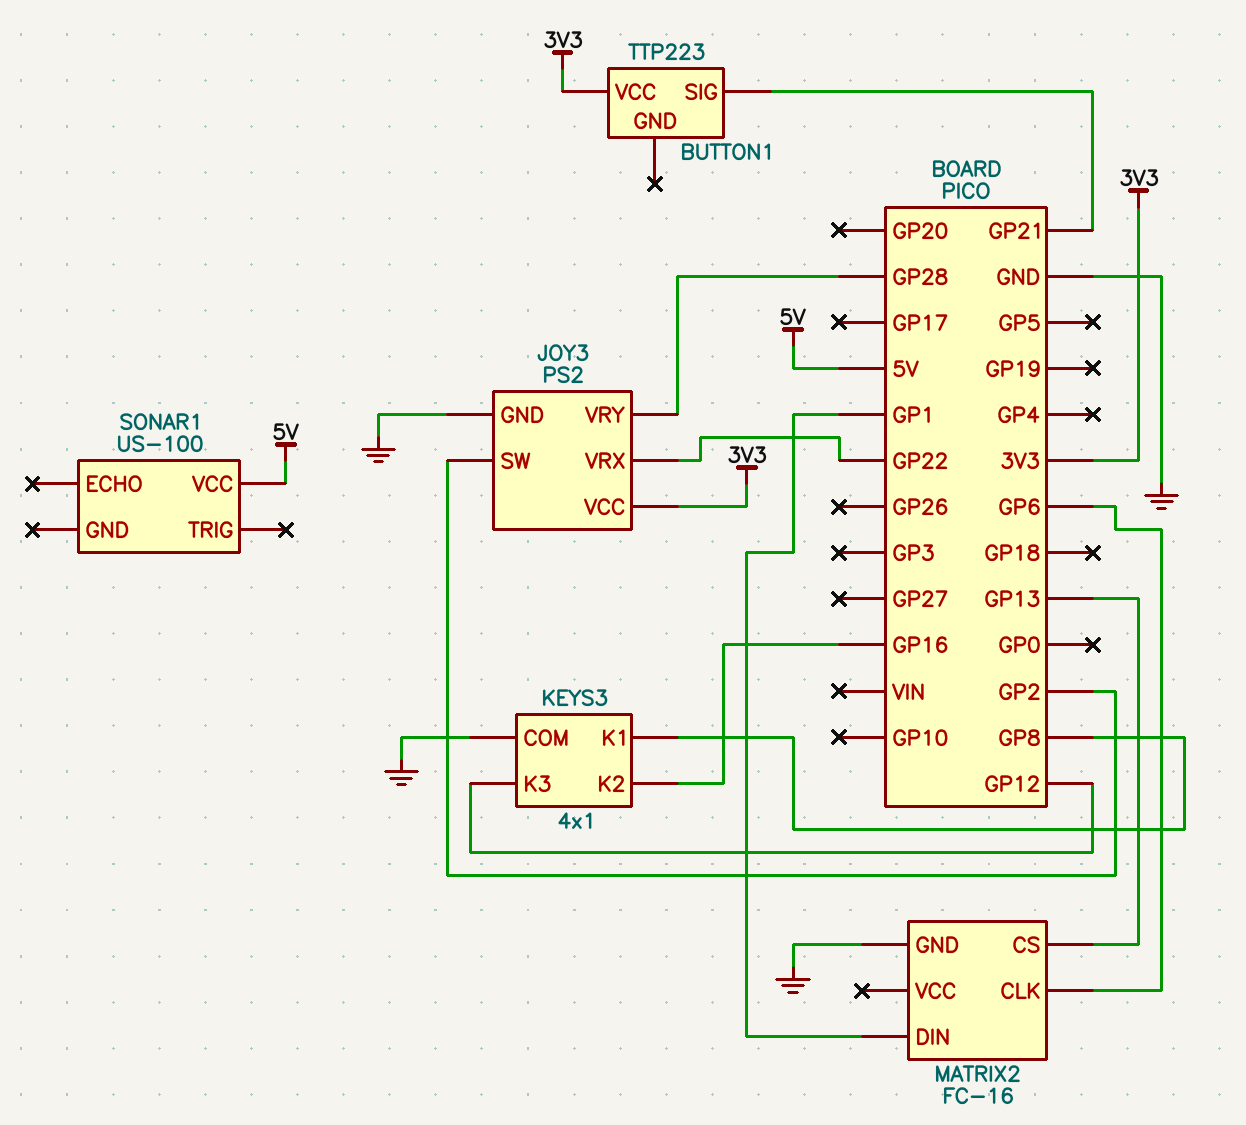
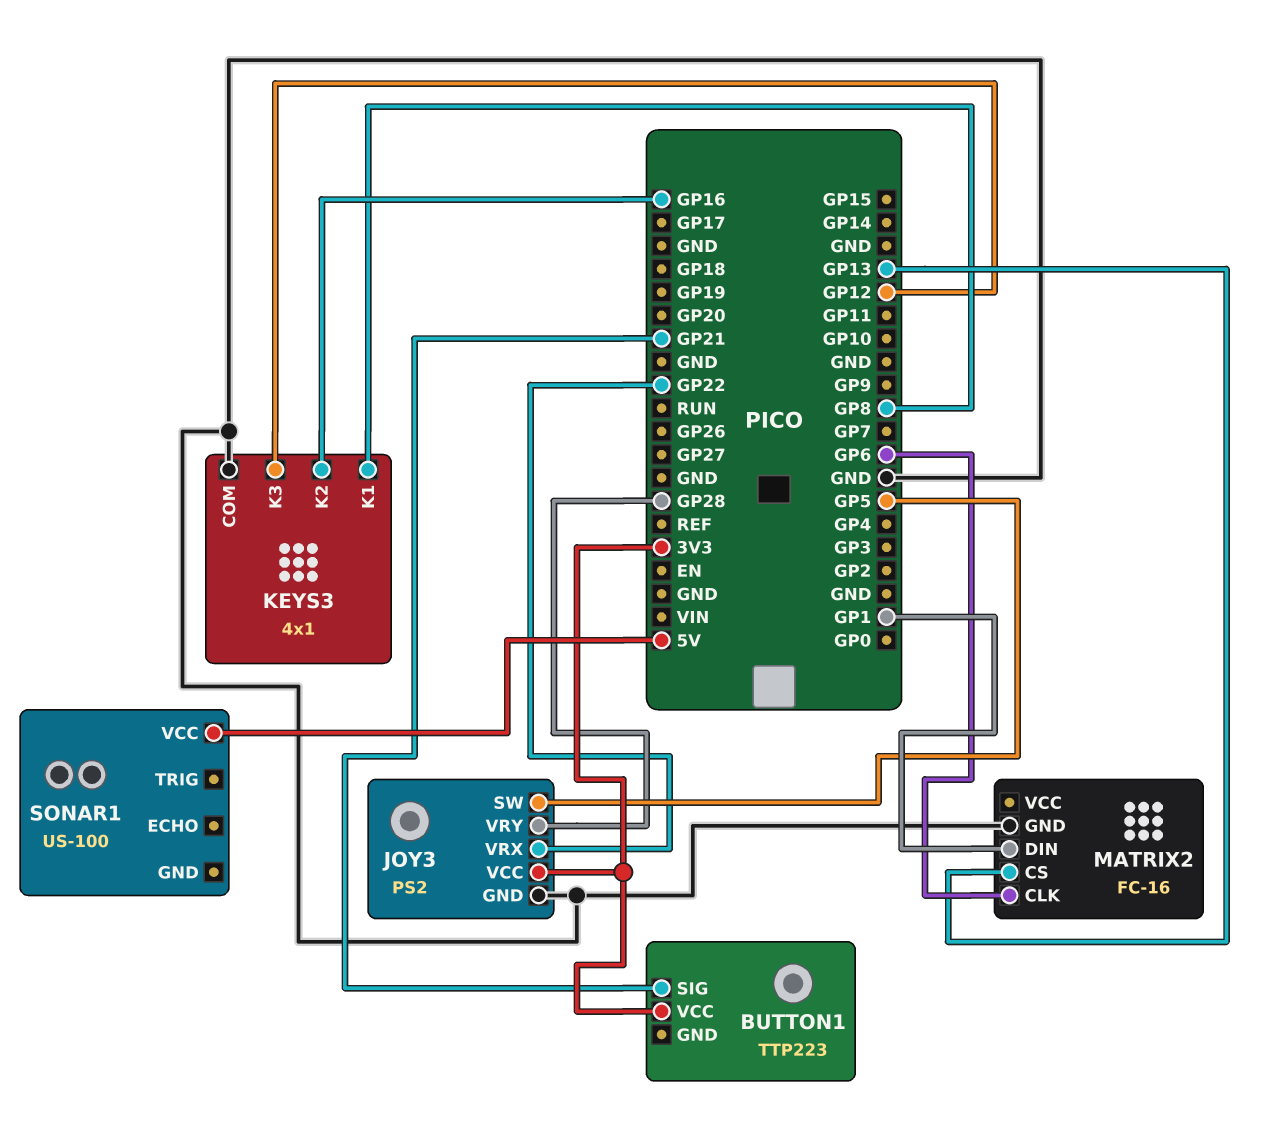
JOY3 pin SW: GP2 -> GP5

